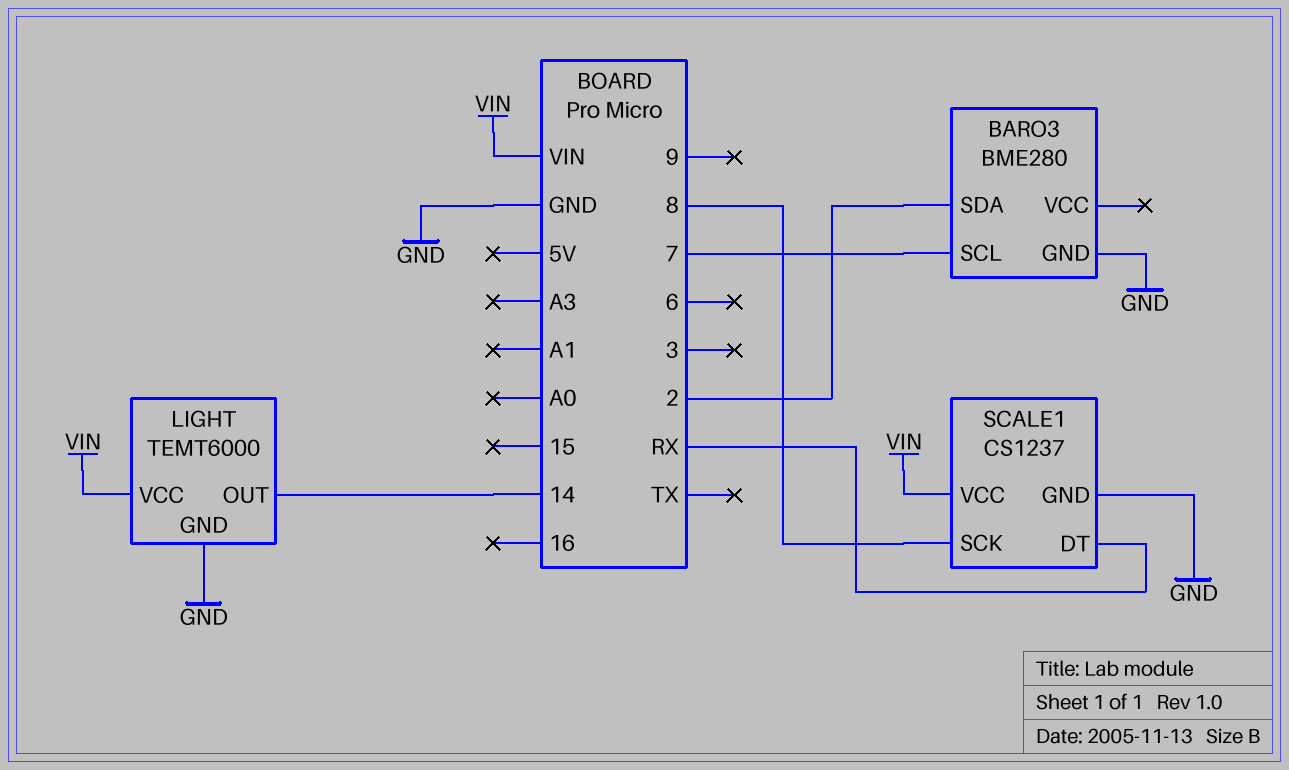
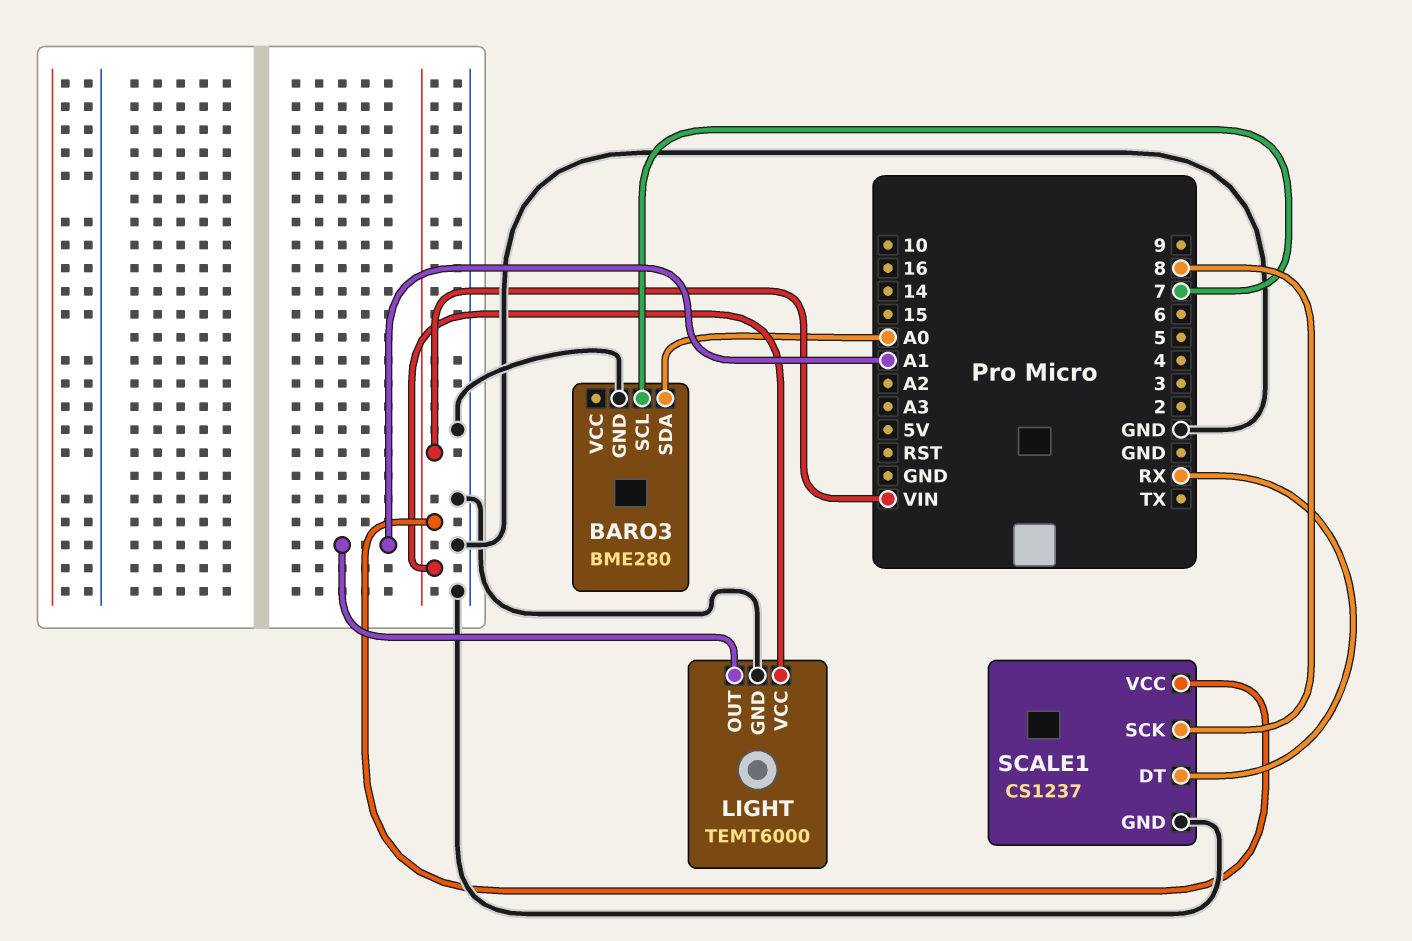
BARO3 pin SDA: 2 -> A0
LIGHT pin OUT: 14 -> A1

